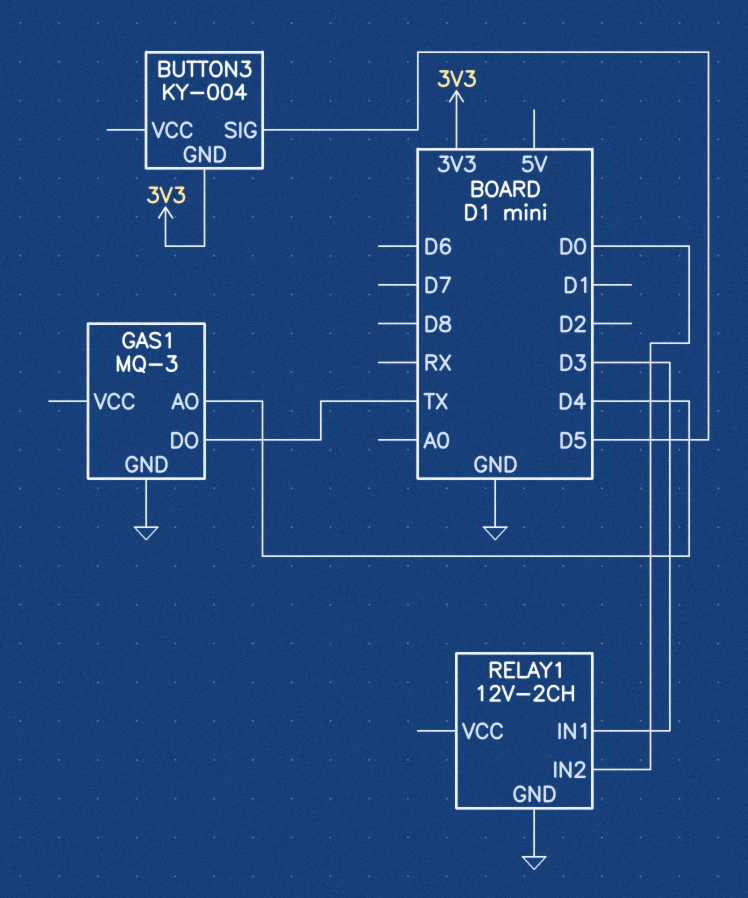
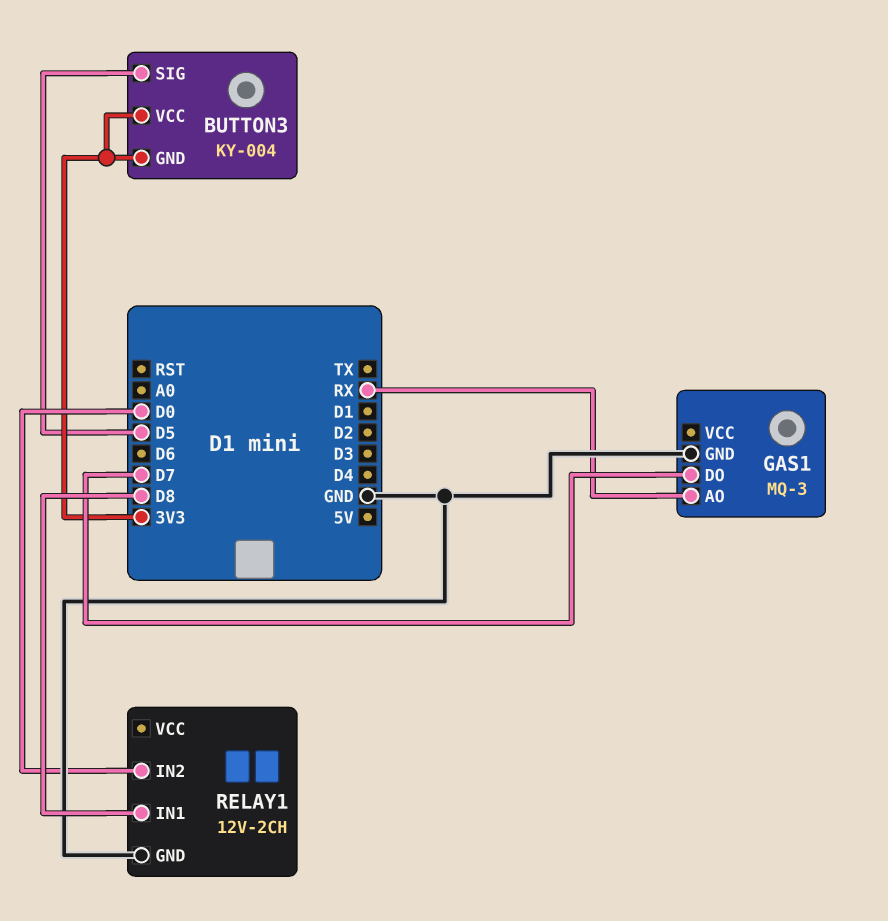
BUTTON3 pin VCC: none -> 3V3
GAS1 pin AO: D4 -> RX
GAS1 pin DO: TX -> D7
RELAY1 pin IN1: D3 -> D8

